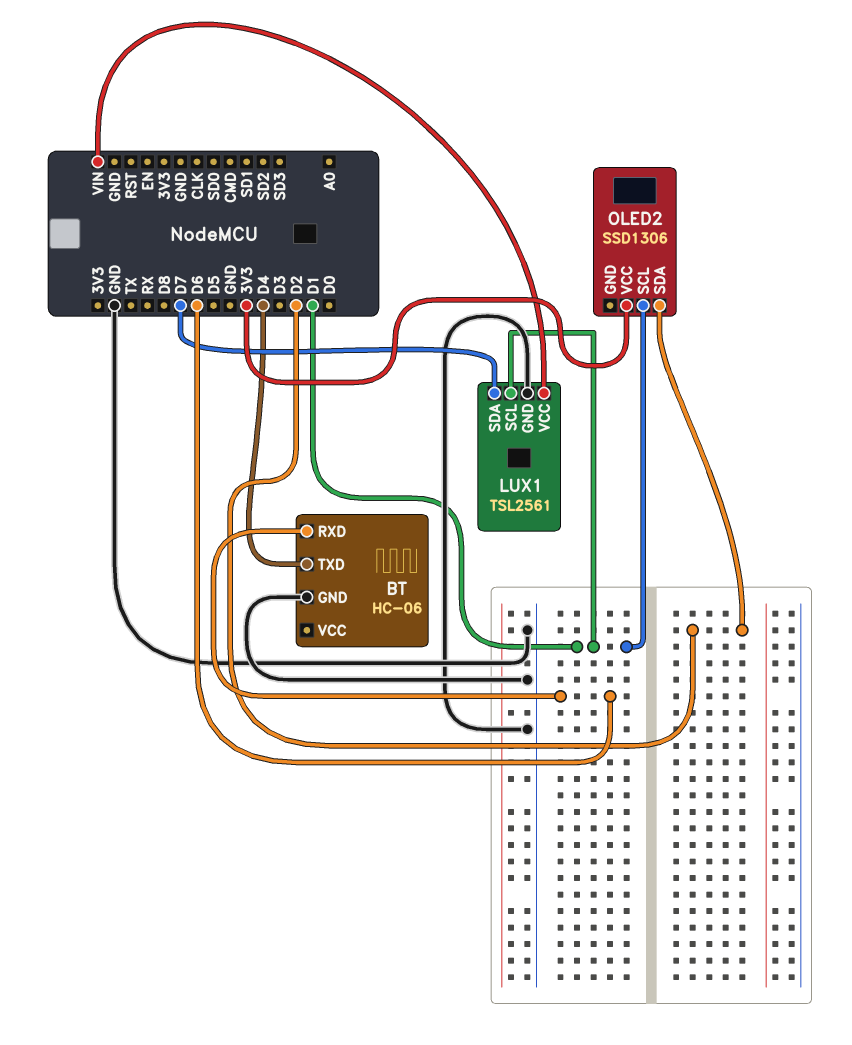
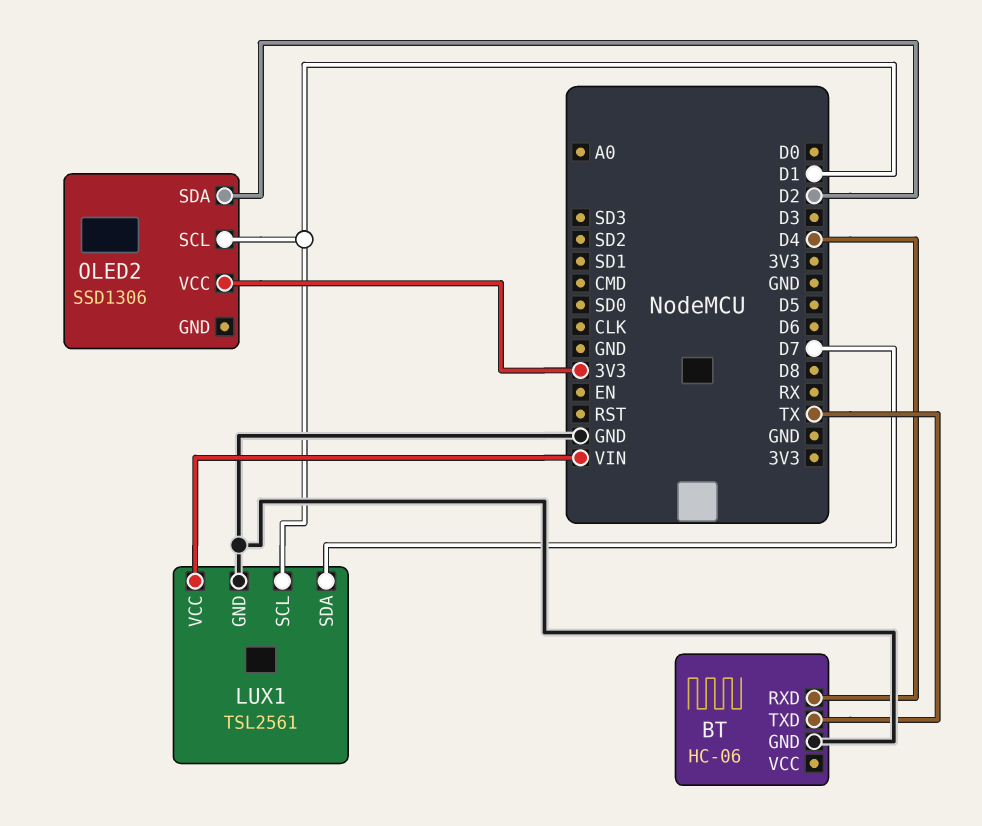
BT pin RXD: D6 -> D4
BT pin TXD: D4 -> TX

